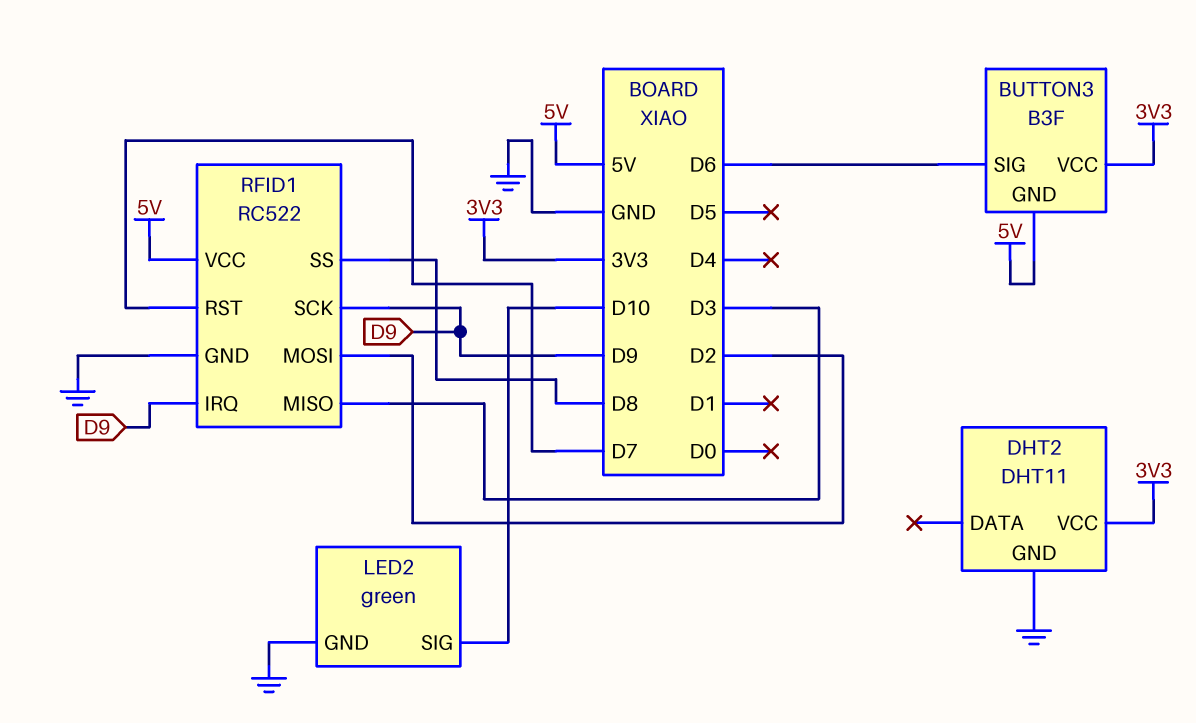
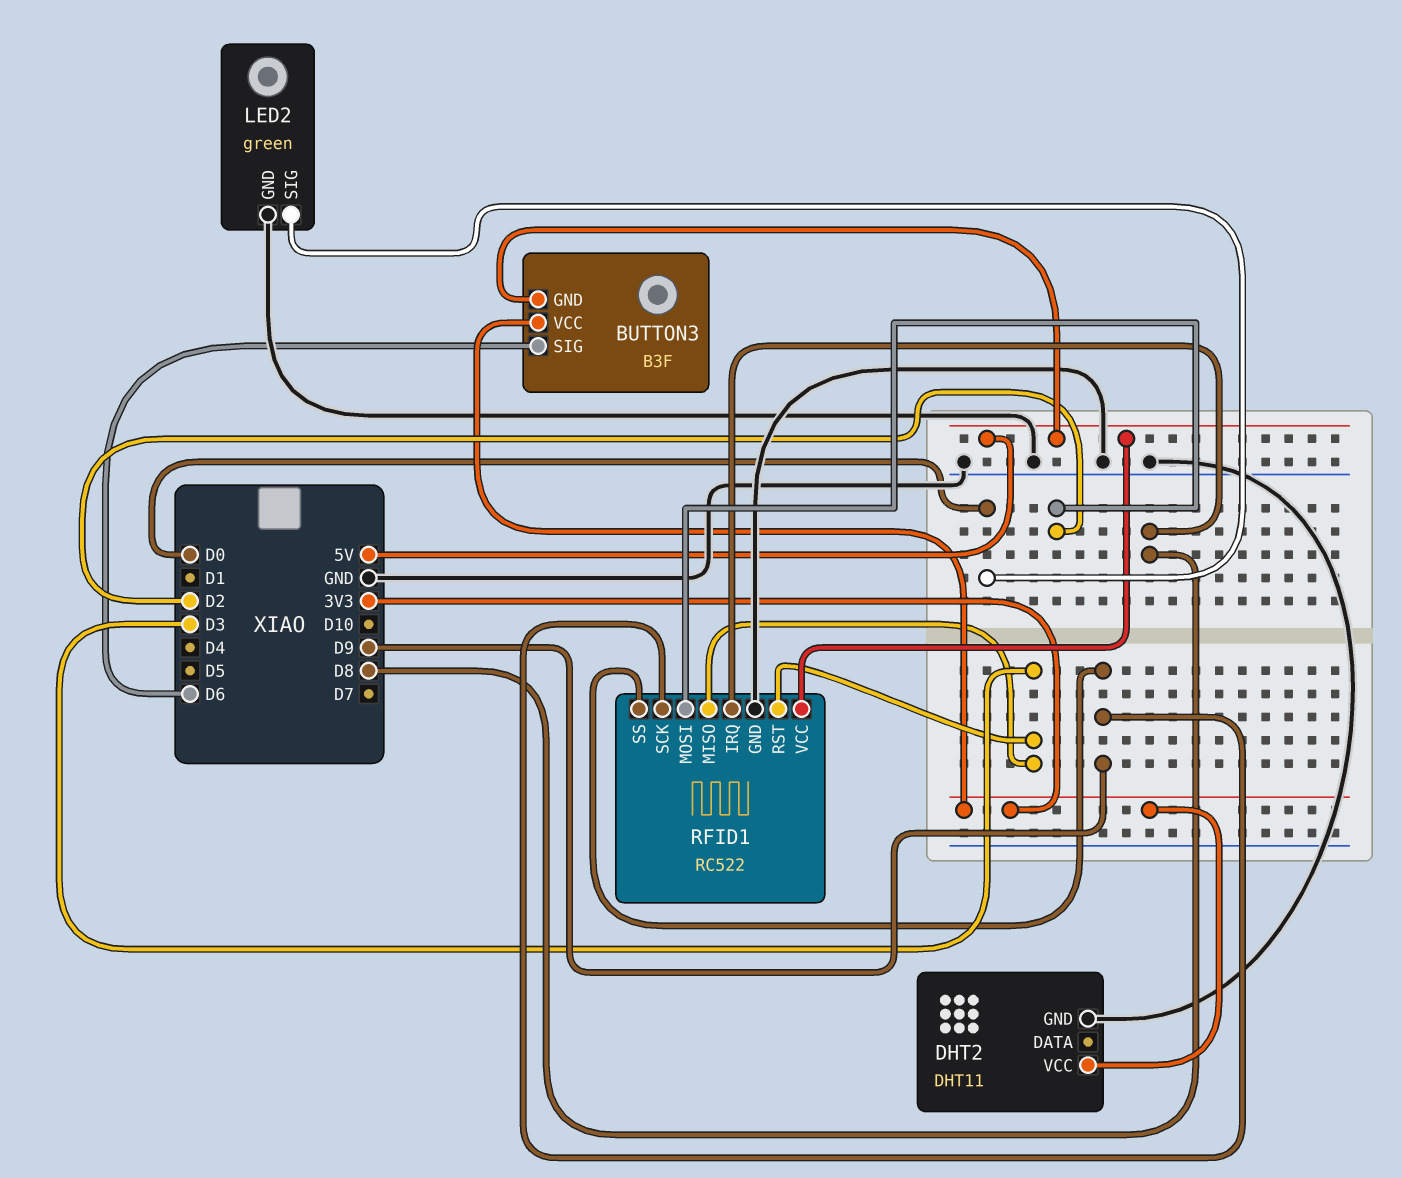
LED2 pin SIG: D10 -> D0
RFID1 pin IRQ: D9 -> D8
RFID1 pin RST: D7 -> D3
RFID1 pin SS: D8 -> D9

